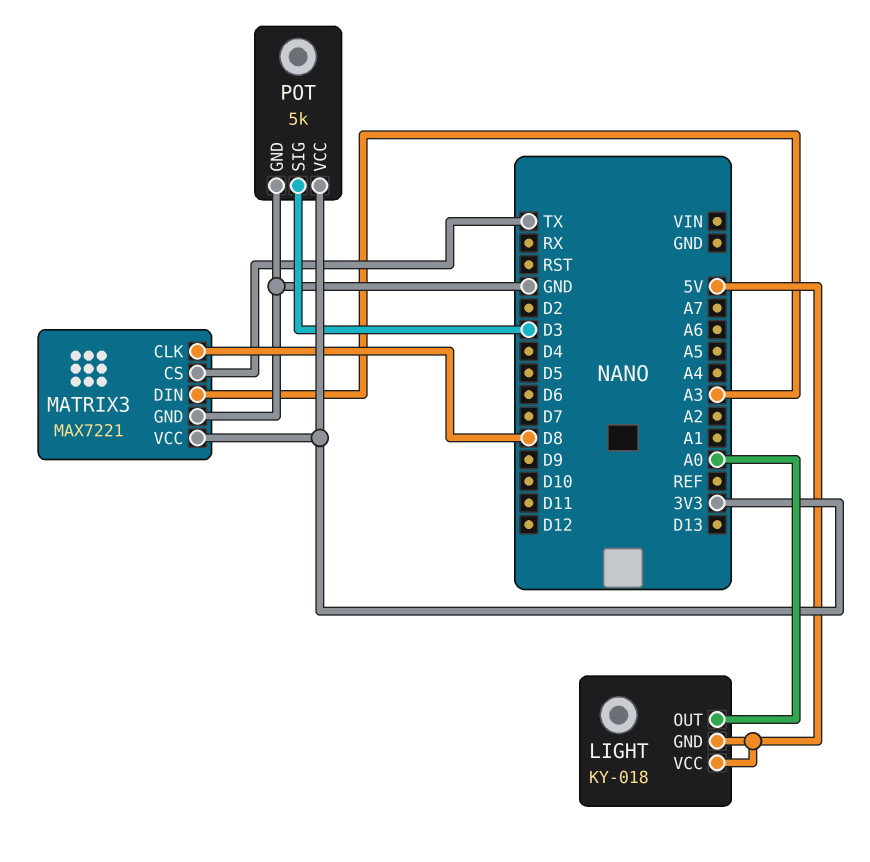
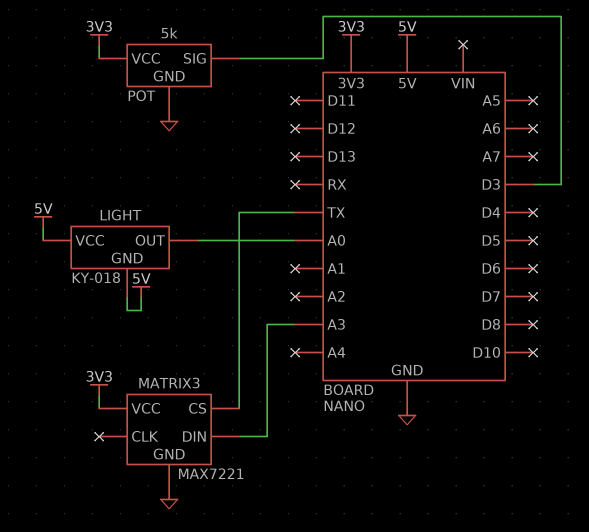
MATRIX3 pin CLK: D8 -> none

